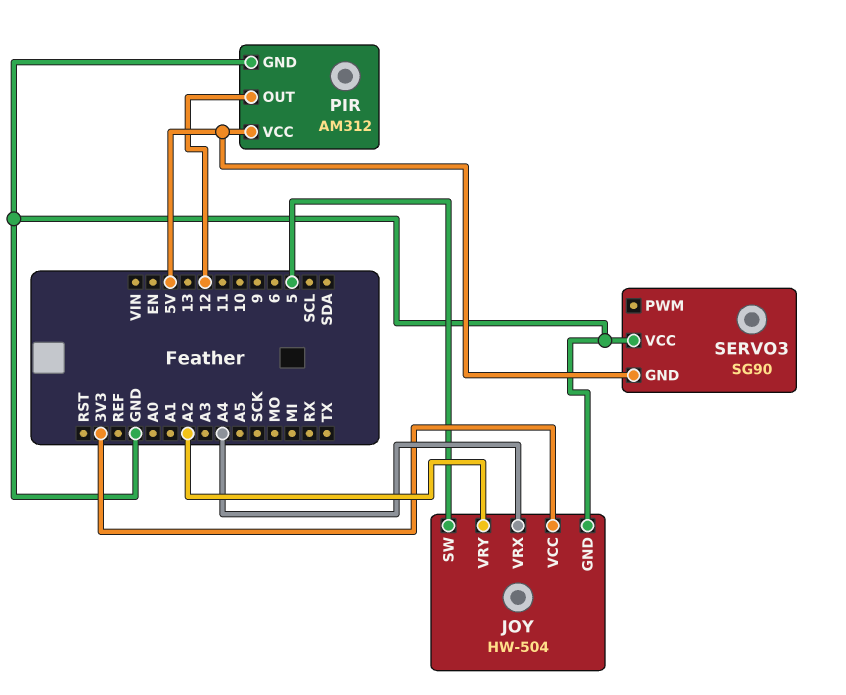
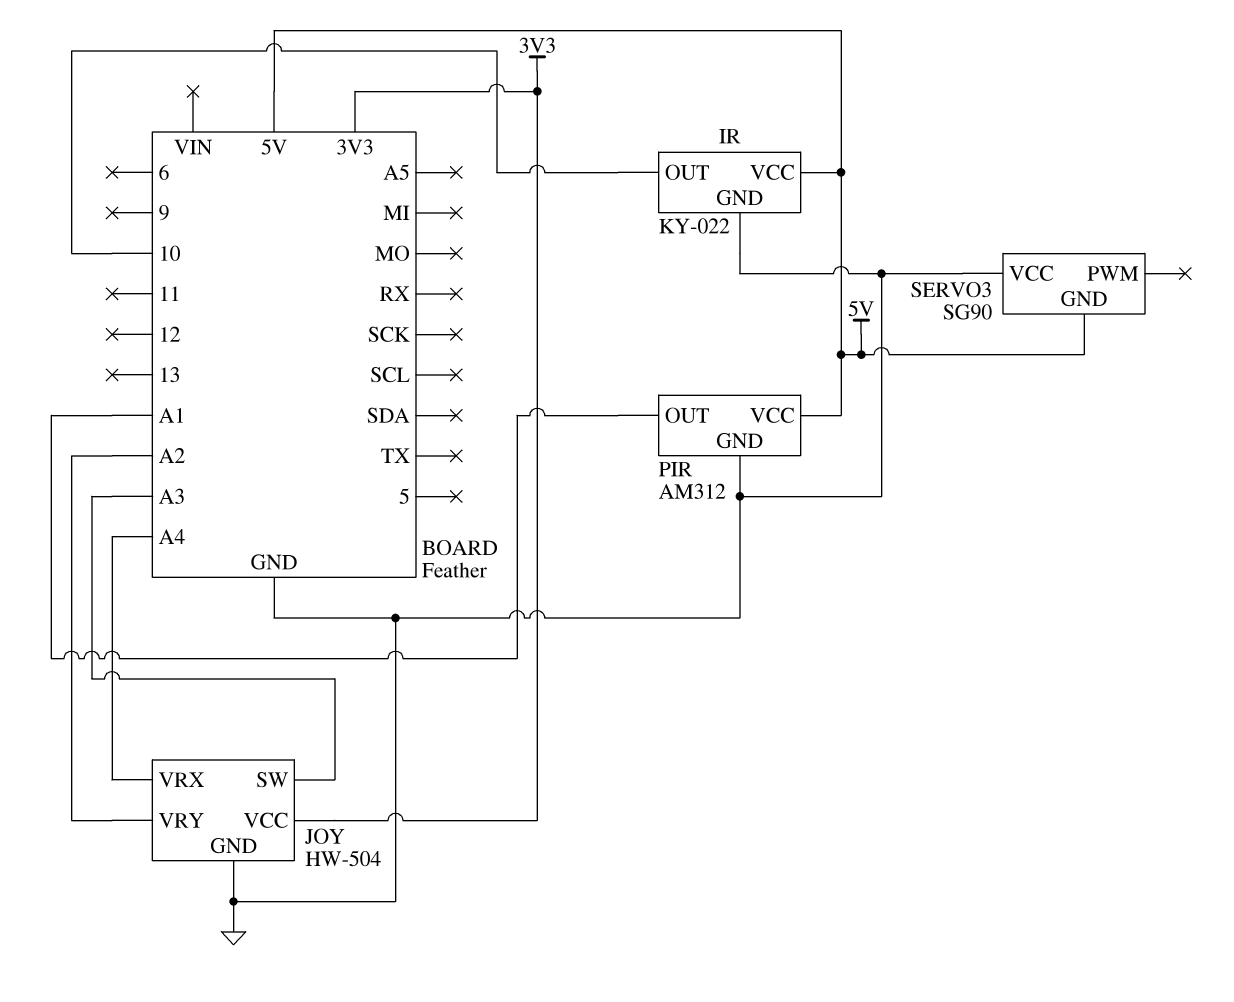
IR: none -> KY-022
IR pin GND: none -> GND
IR pin OUT: none -> 10
IR pin VCC: none -> 5V
JOY pin SW: 5 -> A3
PIR pin OUT: 12 -> A1

